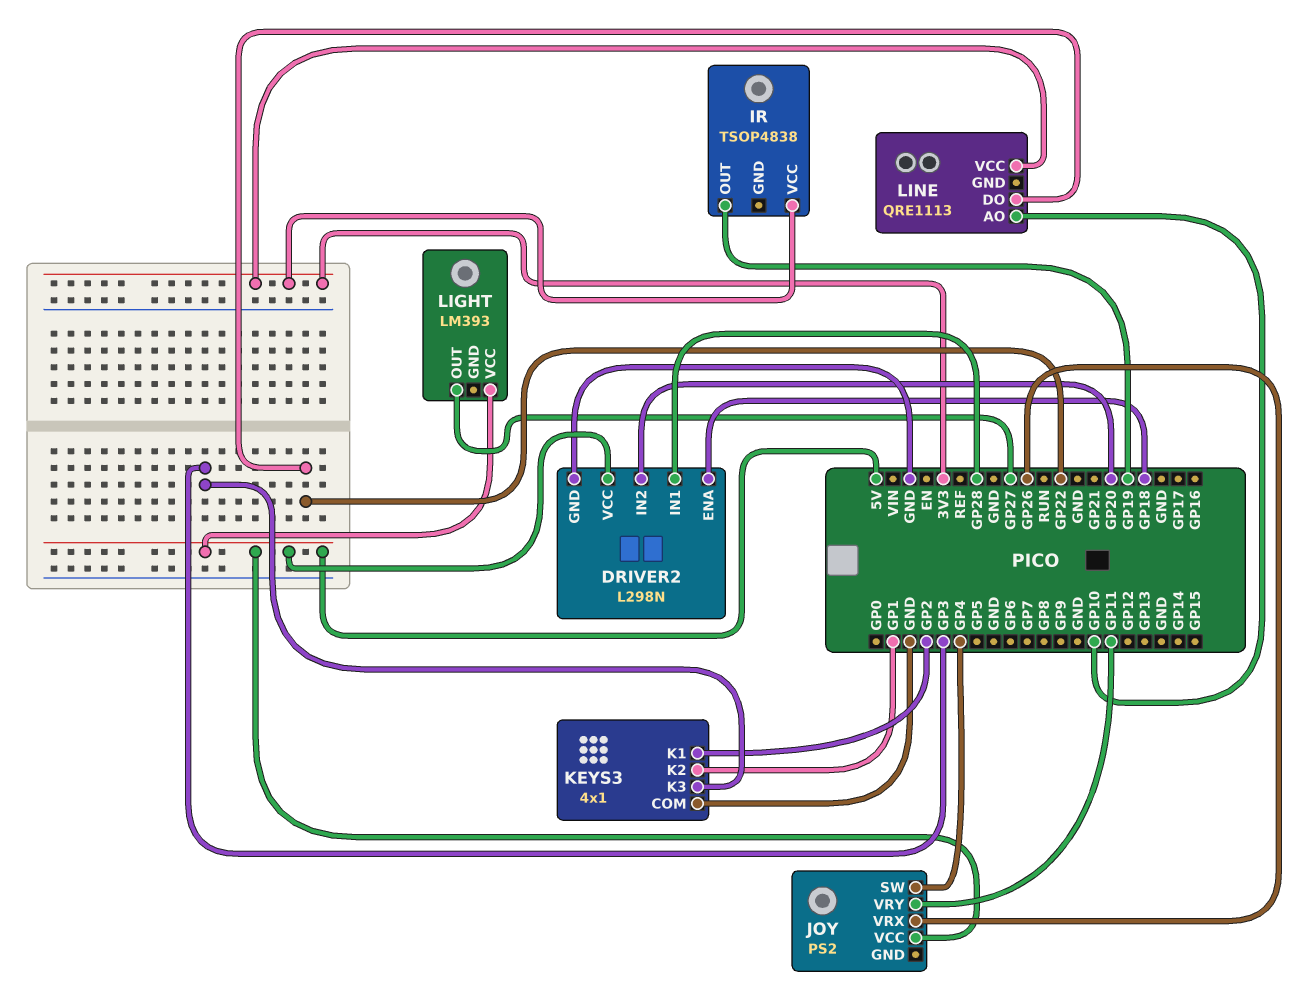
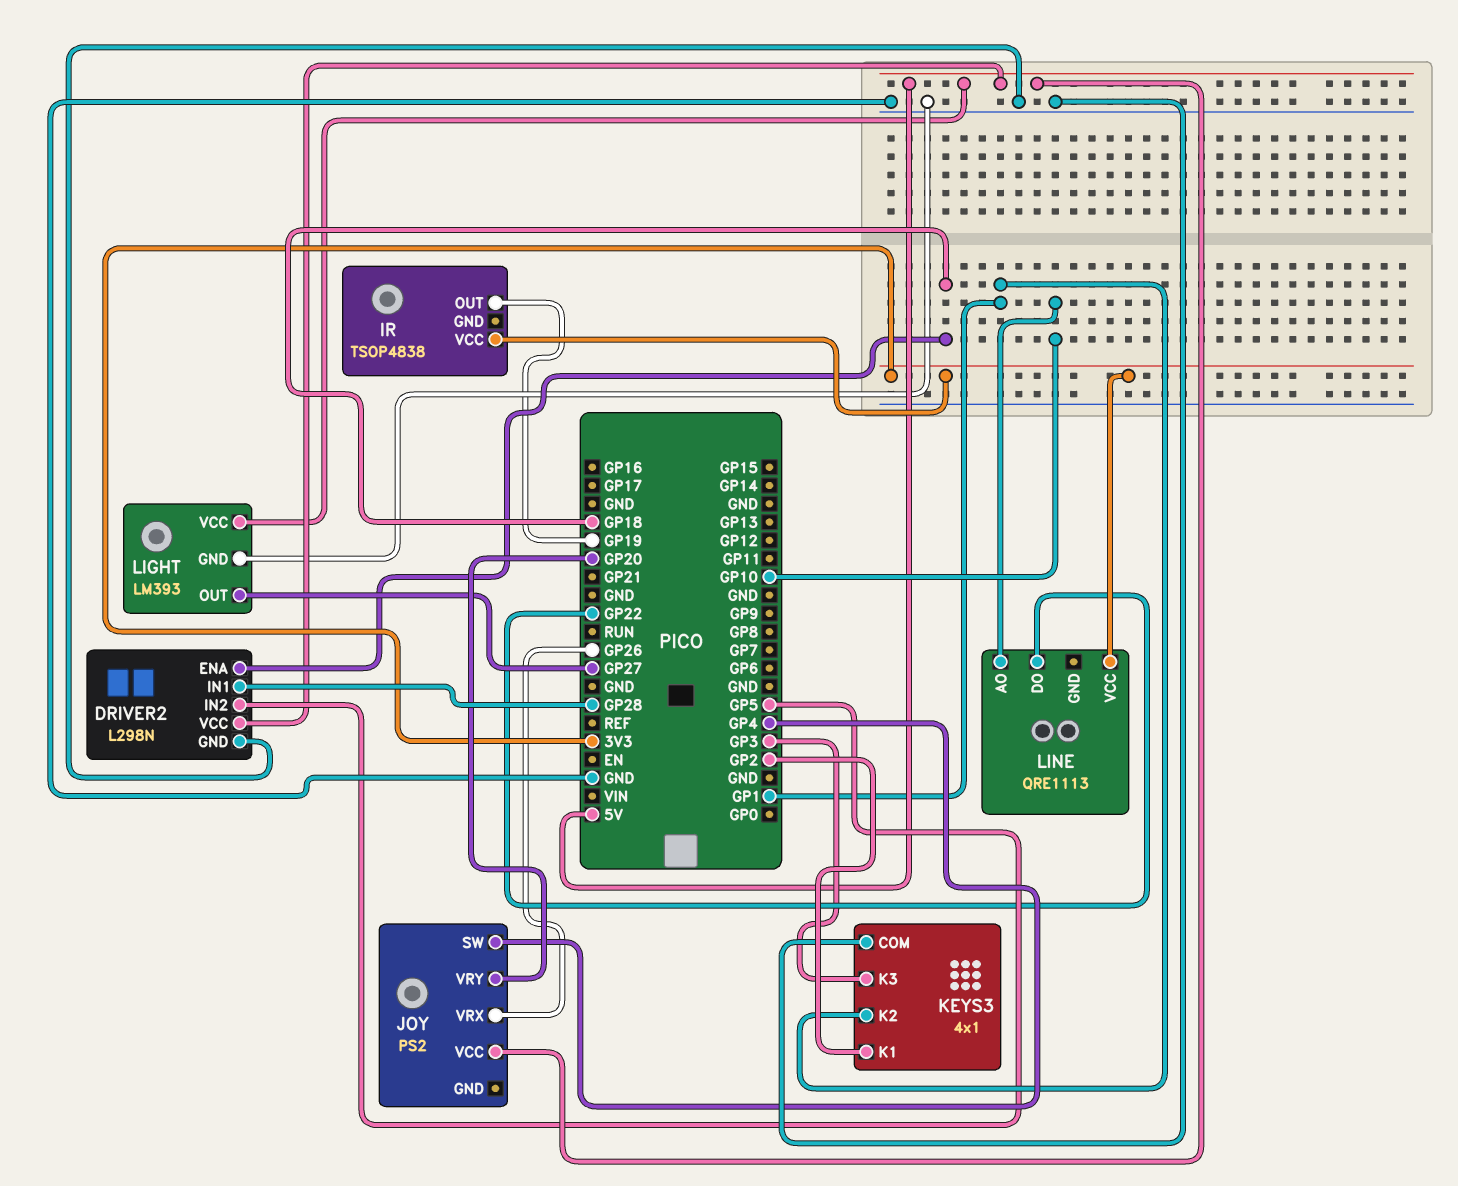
DRIVER2 pin IN2: GP20 -> GP5
JOY pin VRY: GP11 -> GP20
LIGHT pin GND: none -> GND

